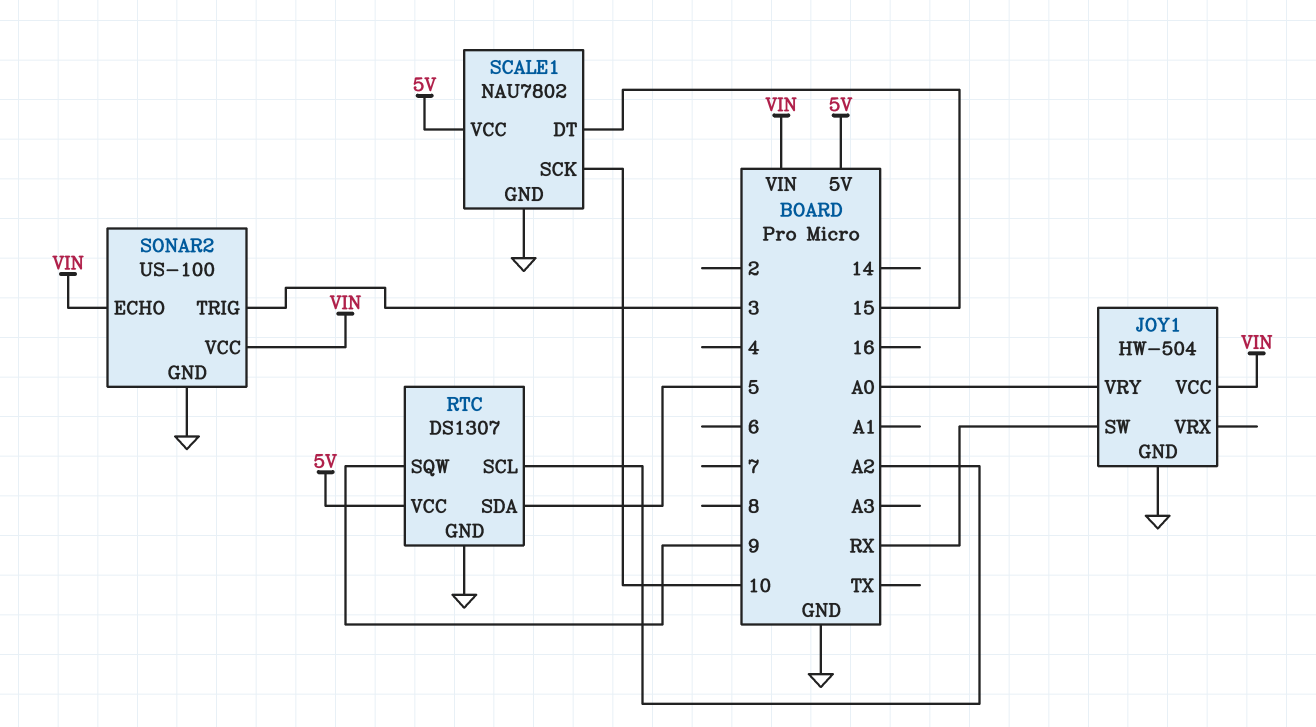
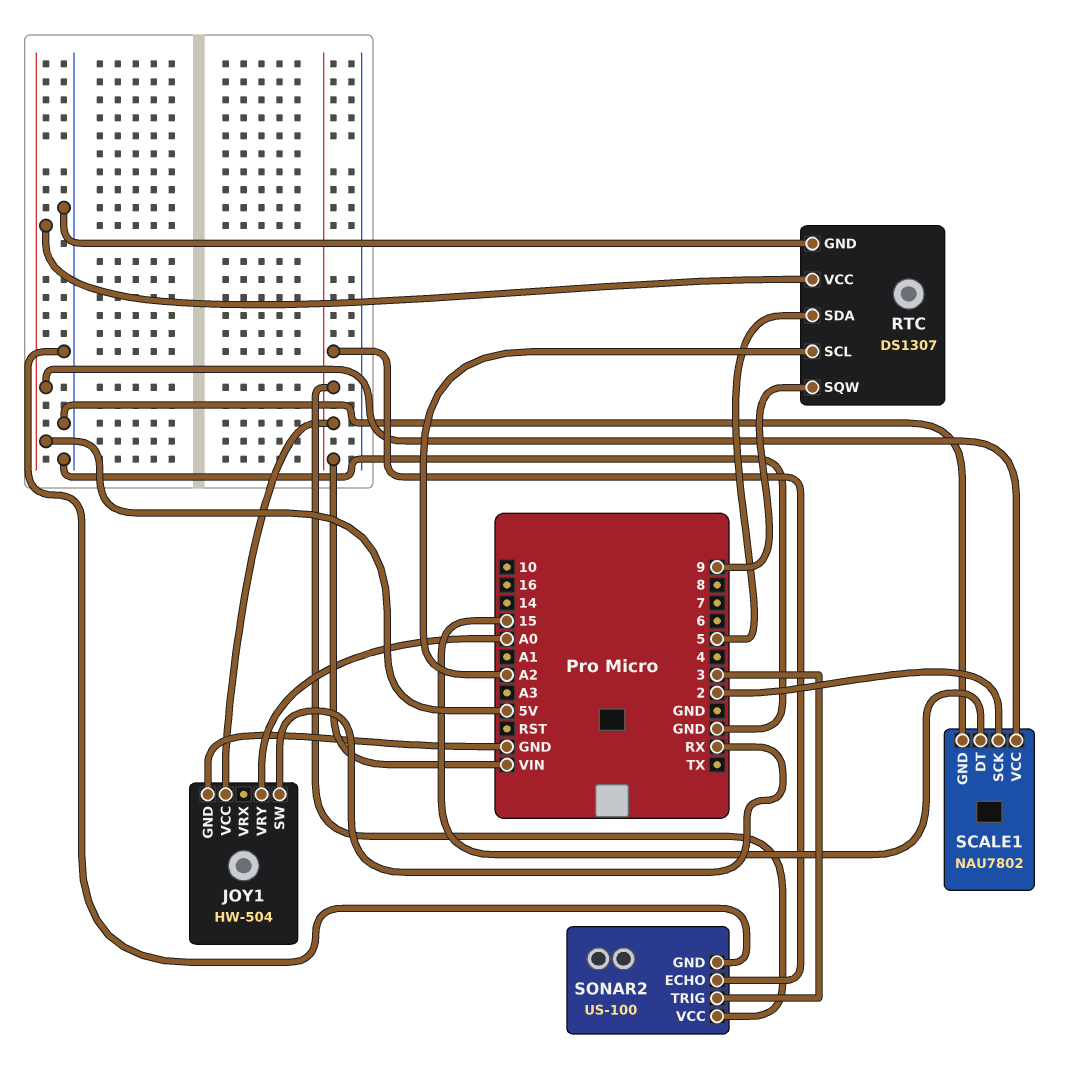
SCALE1 pin SCK: 10 -> 2

